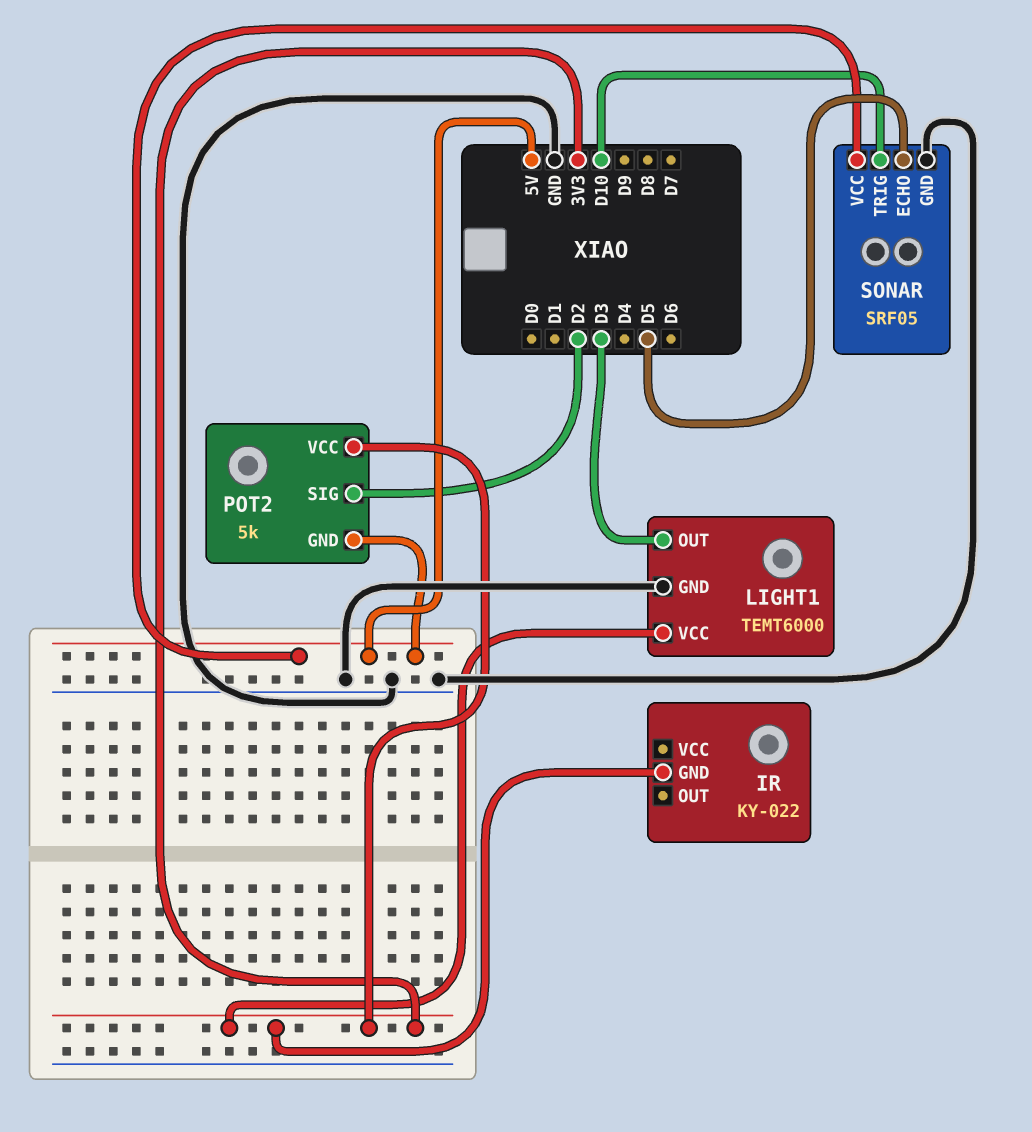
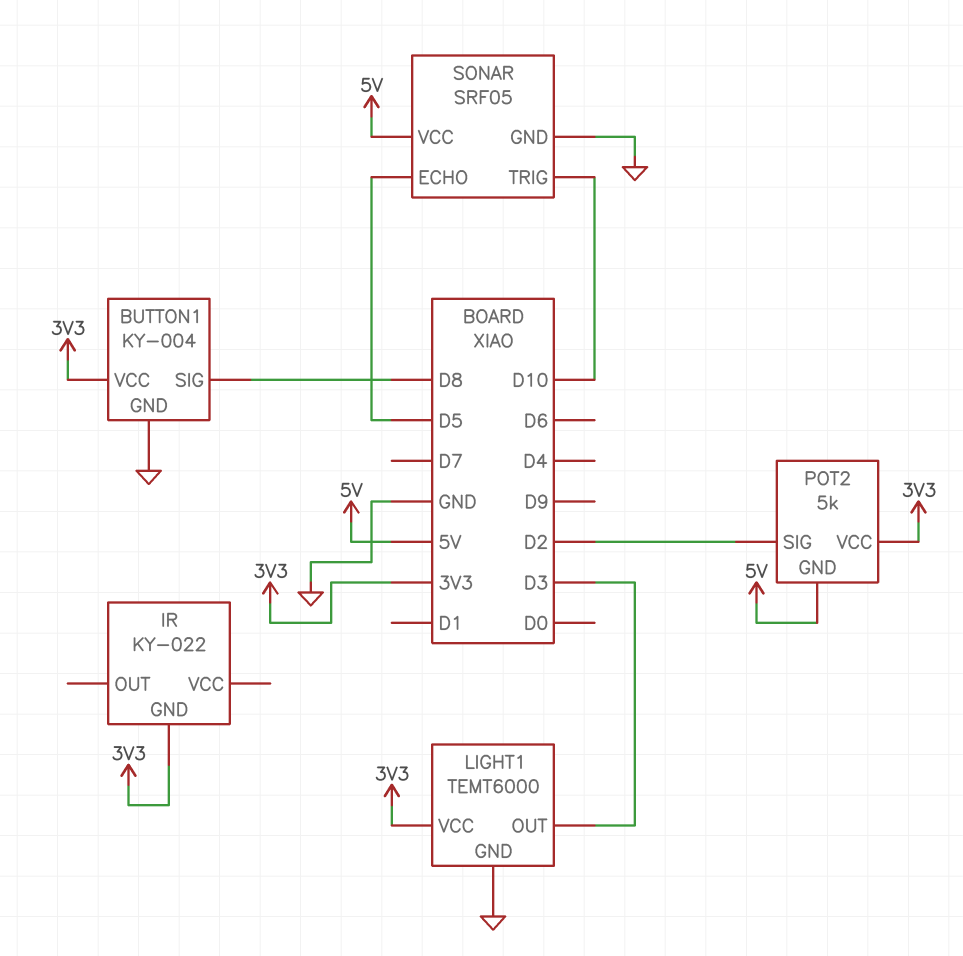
BUTTON1: none -> KY-004
BUTTON1 pin GND: none -> GND
BUTTON1 pin SIG: none -> D8
BUTTON1 pin VCC: none -> 3V3

